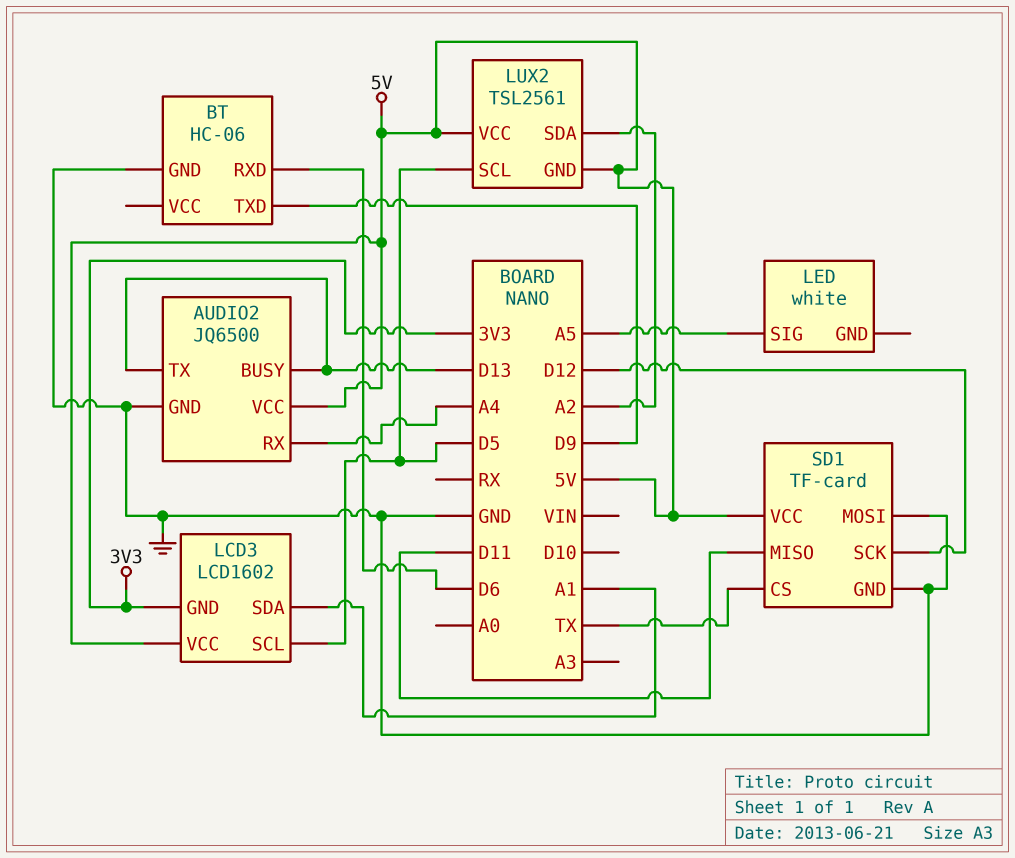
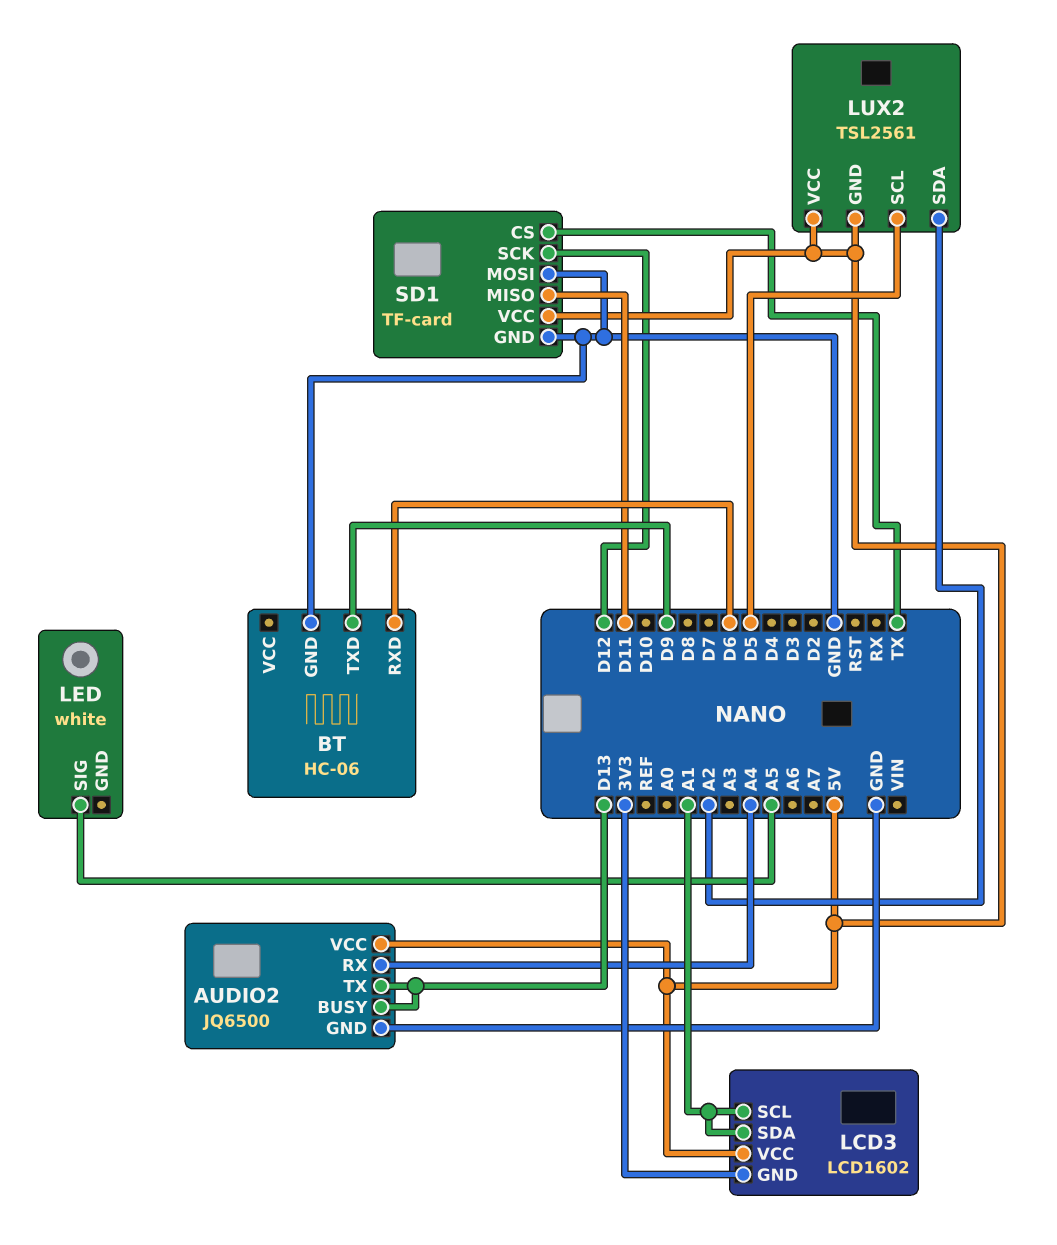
LCD3 pin SCL: D5 -> A1

